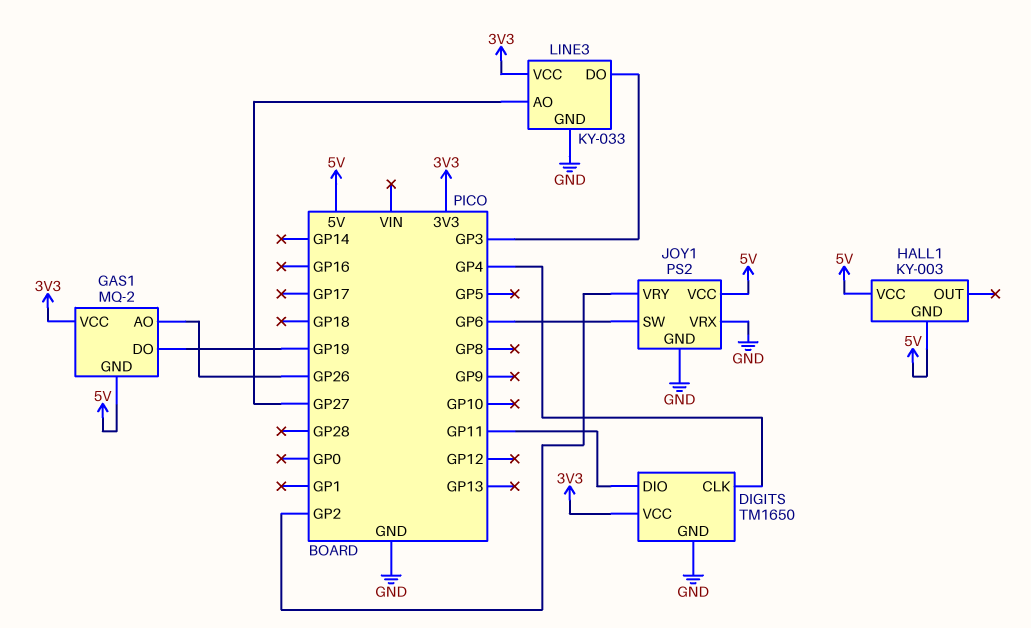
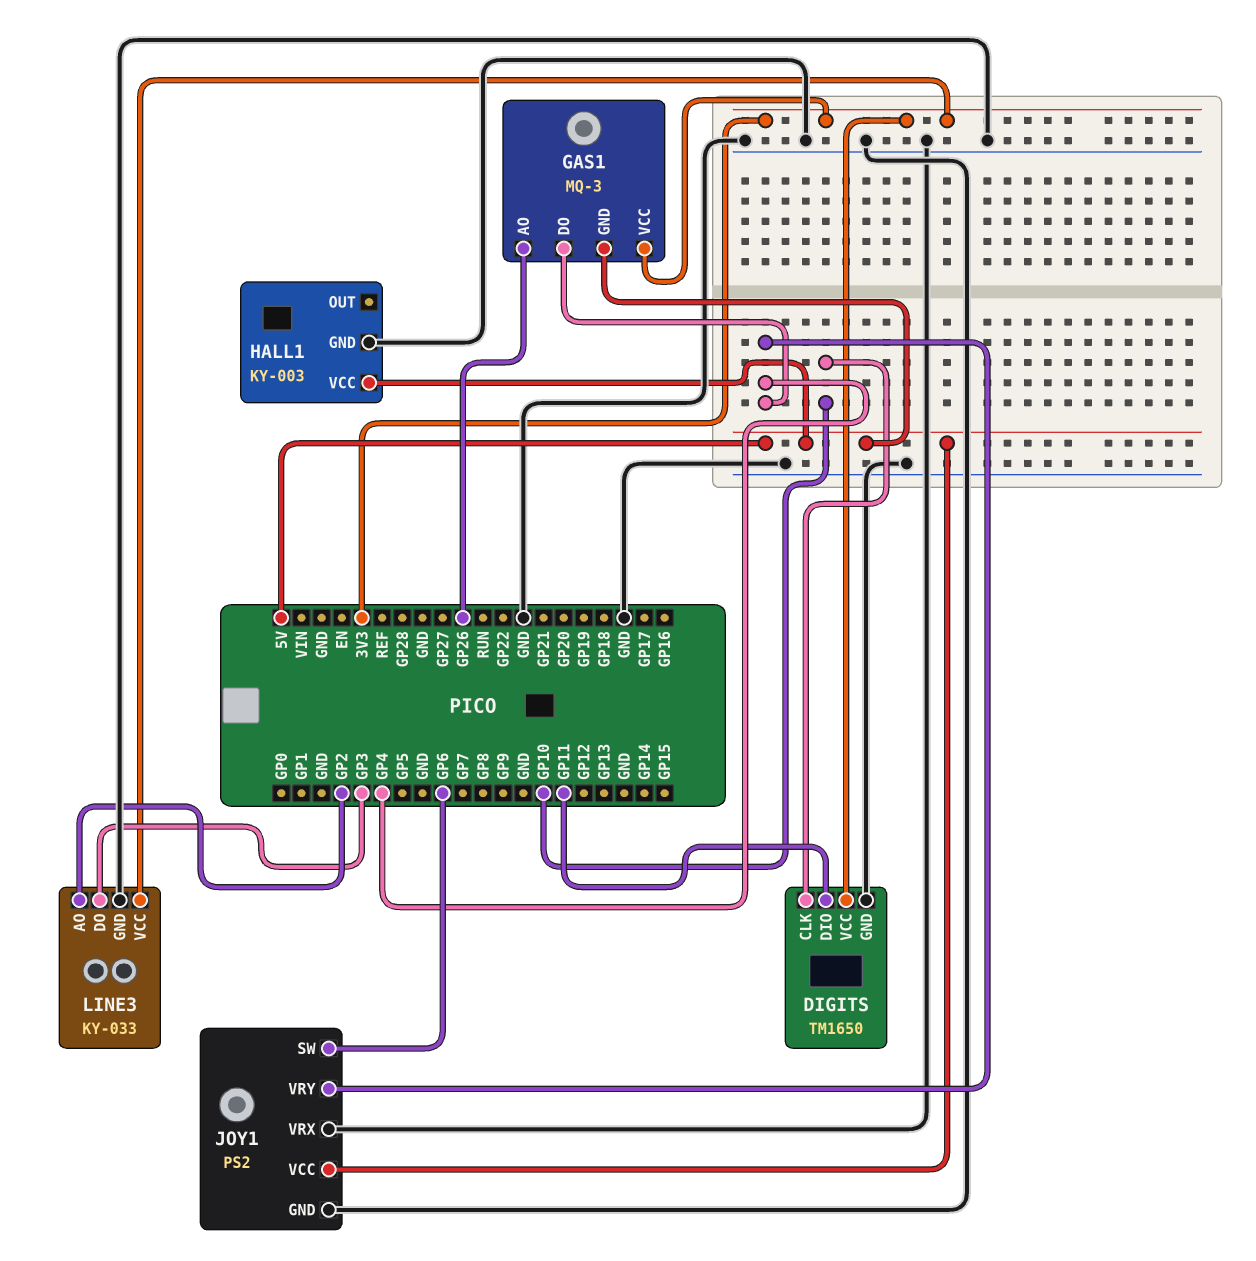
DIGITS pin CLK: GP4 -> GP10
GAS1: MQ-2 -> MQ-3
GAS1 pin DO: GP19 -> GP4
HALL1 pin GND: 5V -> GND
JOY1 pin VRY: GP2 -> GP4
LINE3 pin AO: GP27 -> GP2

